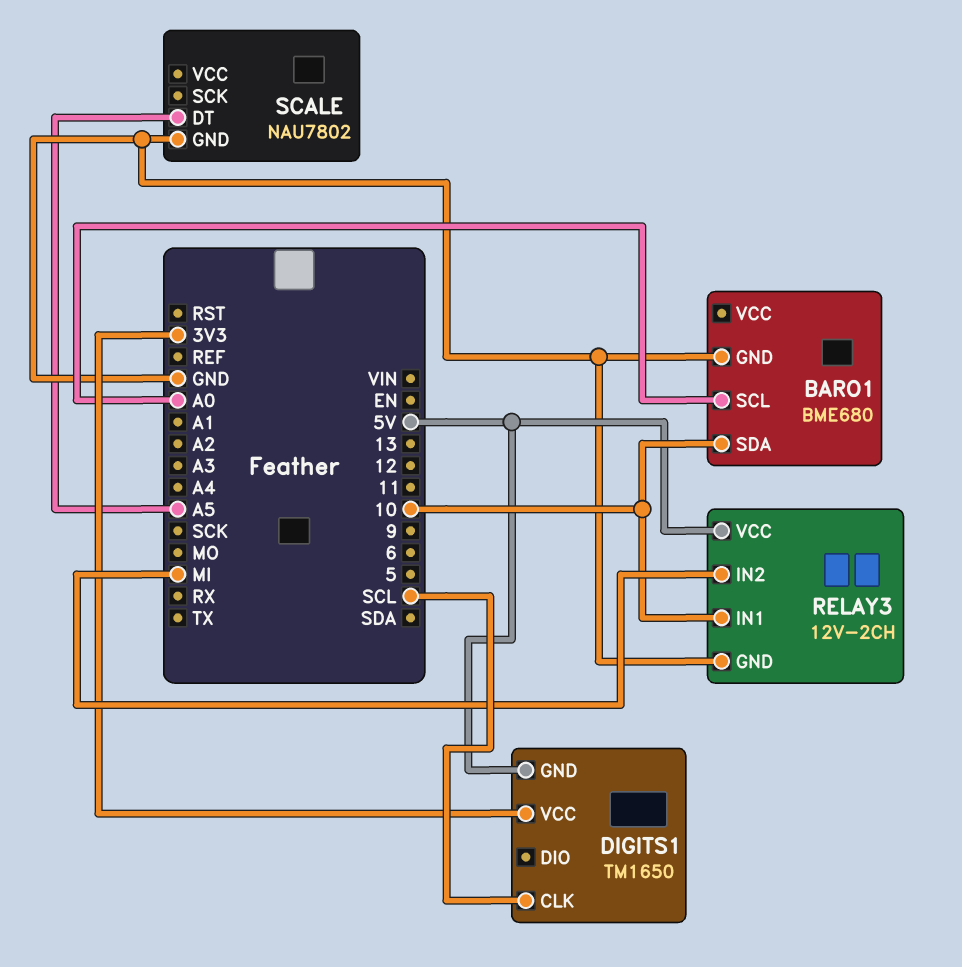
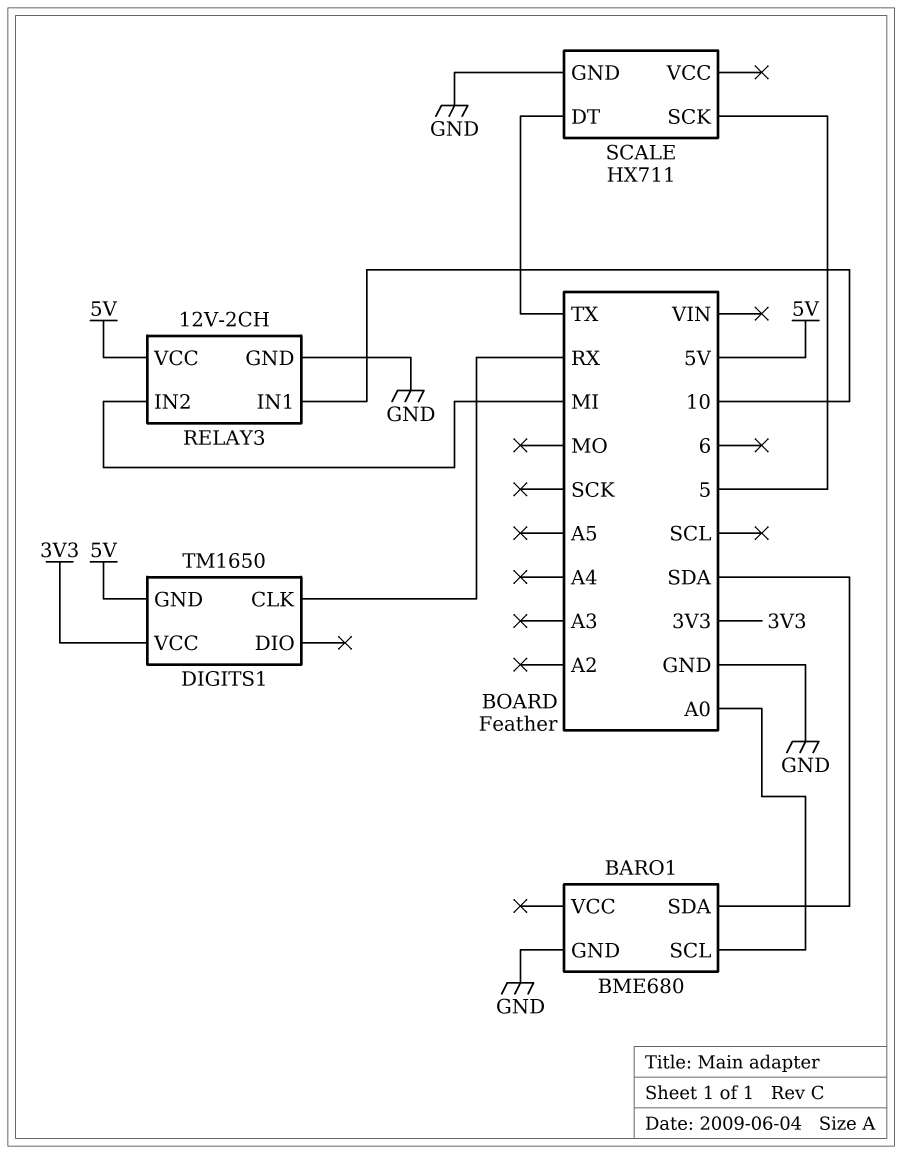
BARO1 pin SDA: 10 -> SDA
DIGITS1 pin CLK: SCL -> RX
SCALE: NAU7802 -> HX711
SCALE pin DT: A5 -> TX
SCALE pin SCK: none -> 5

